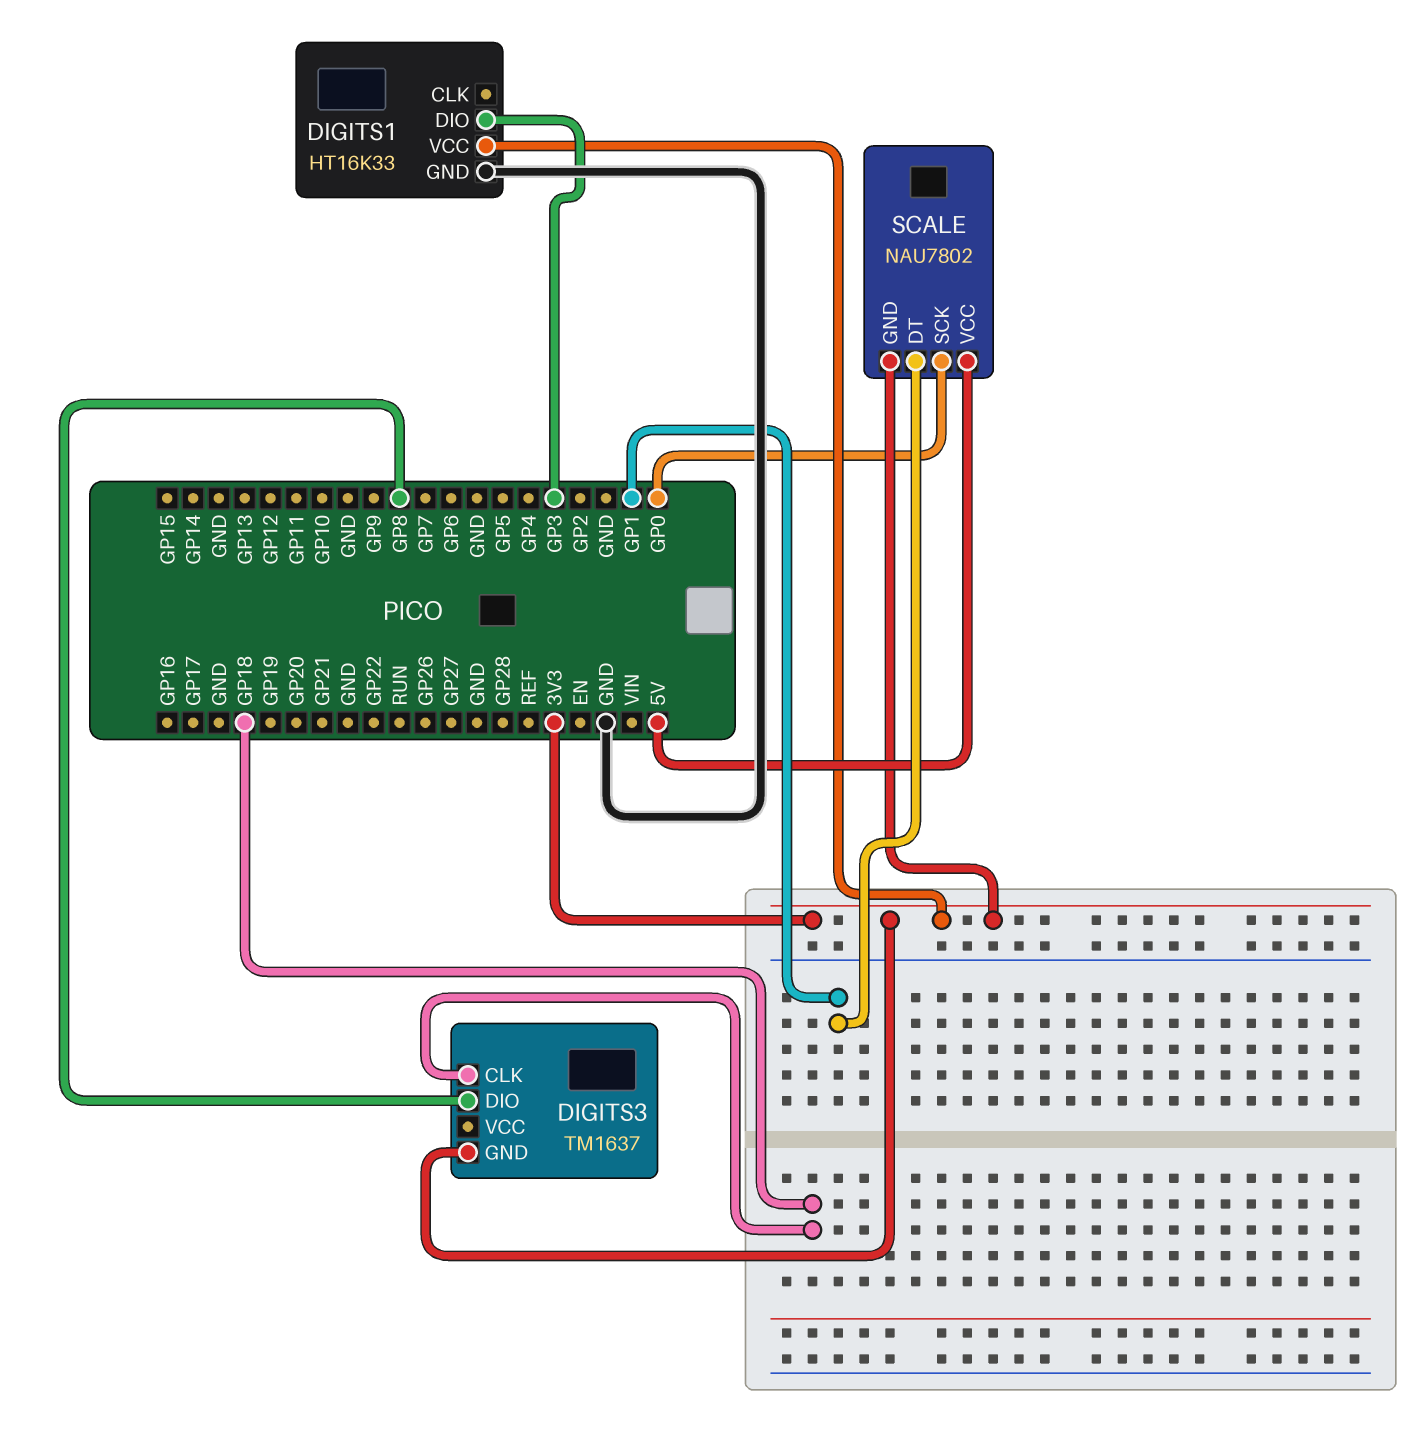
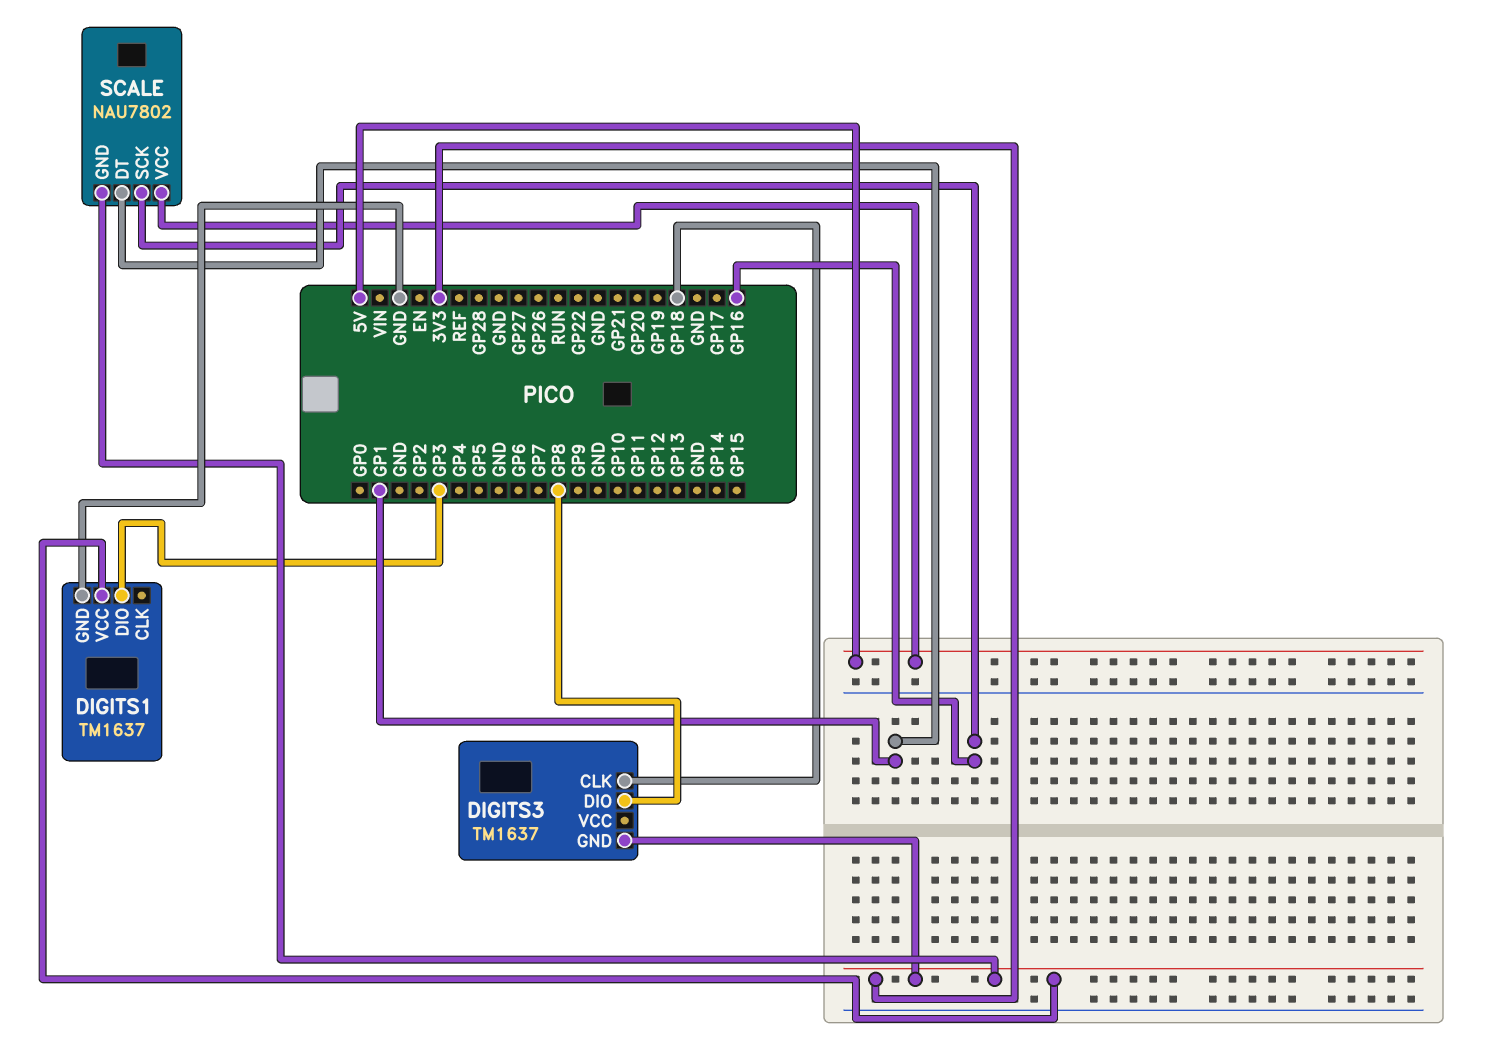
DIGITS1: HT16K33 -> TM1637
SCALE pin SCK: GP0 -> GP16

